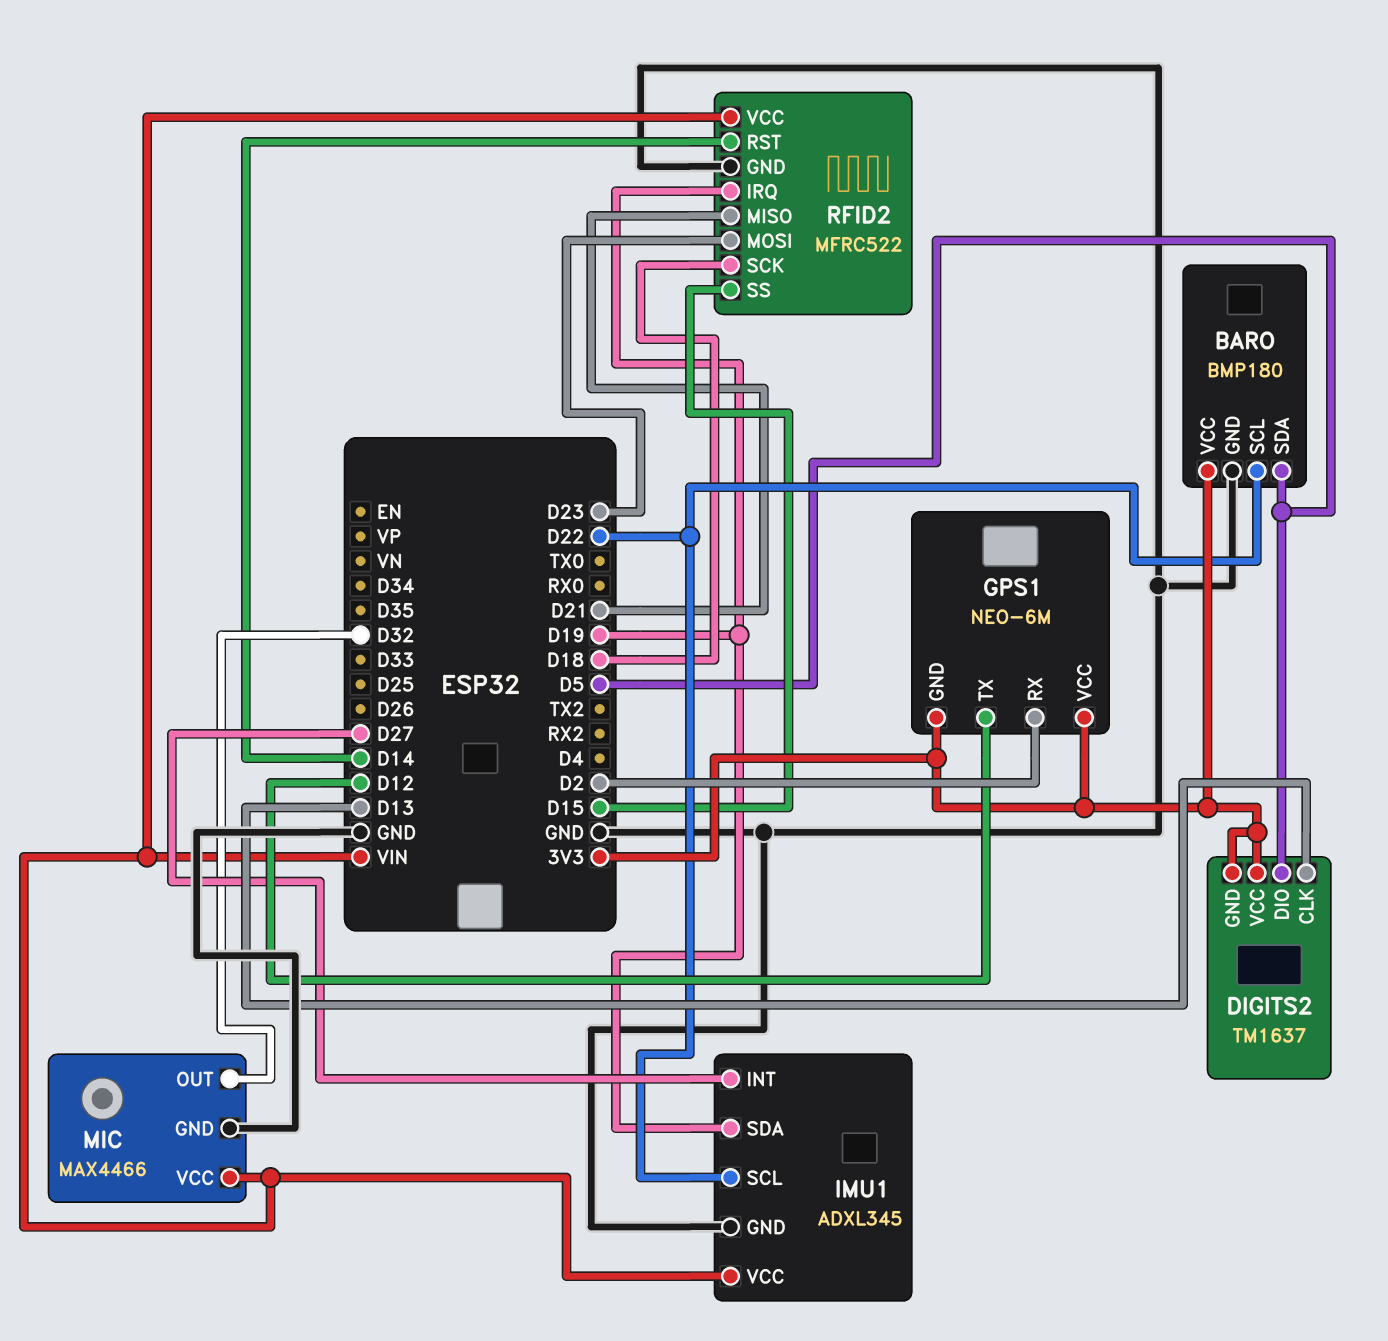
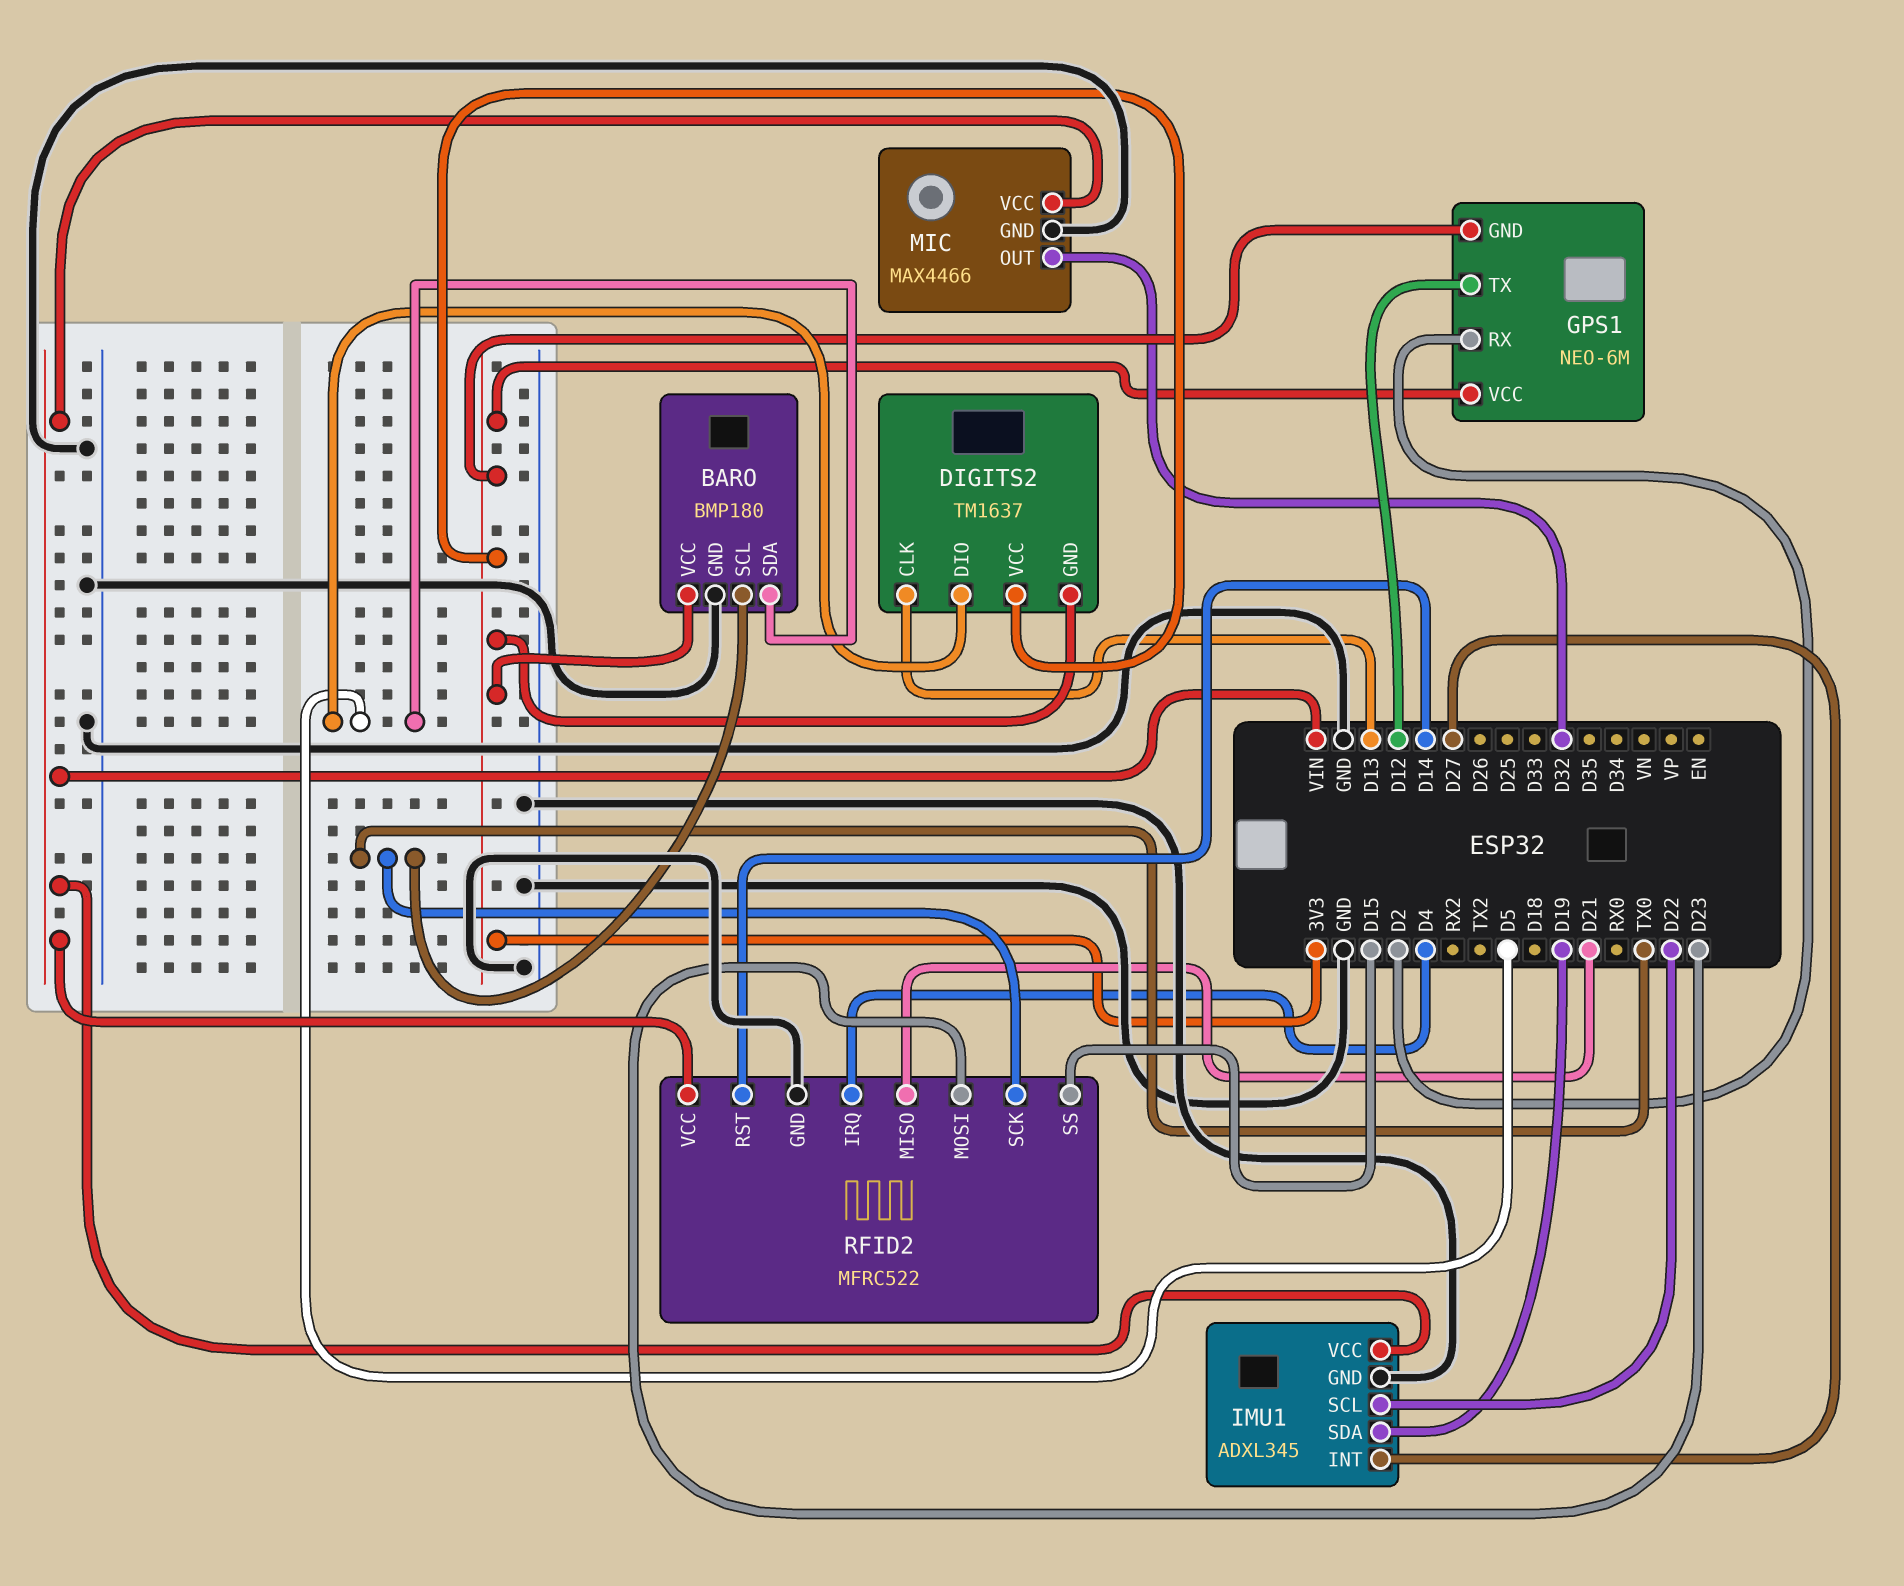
BARO pin SCL: D22 -> TX0
RFID2 pin IRQ: D19 -> D4
RFID2 pin SCK: D18 -> TX0

